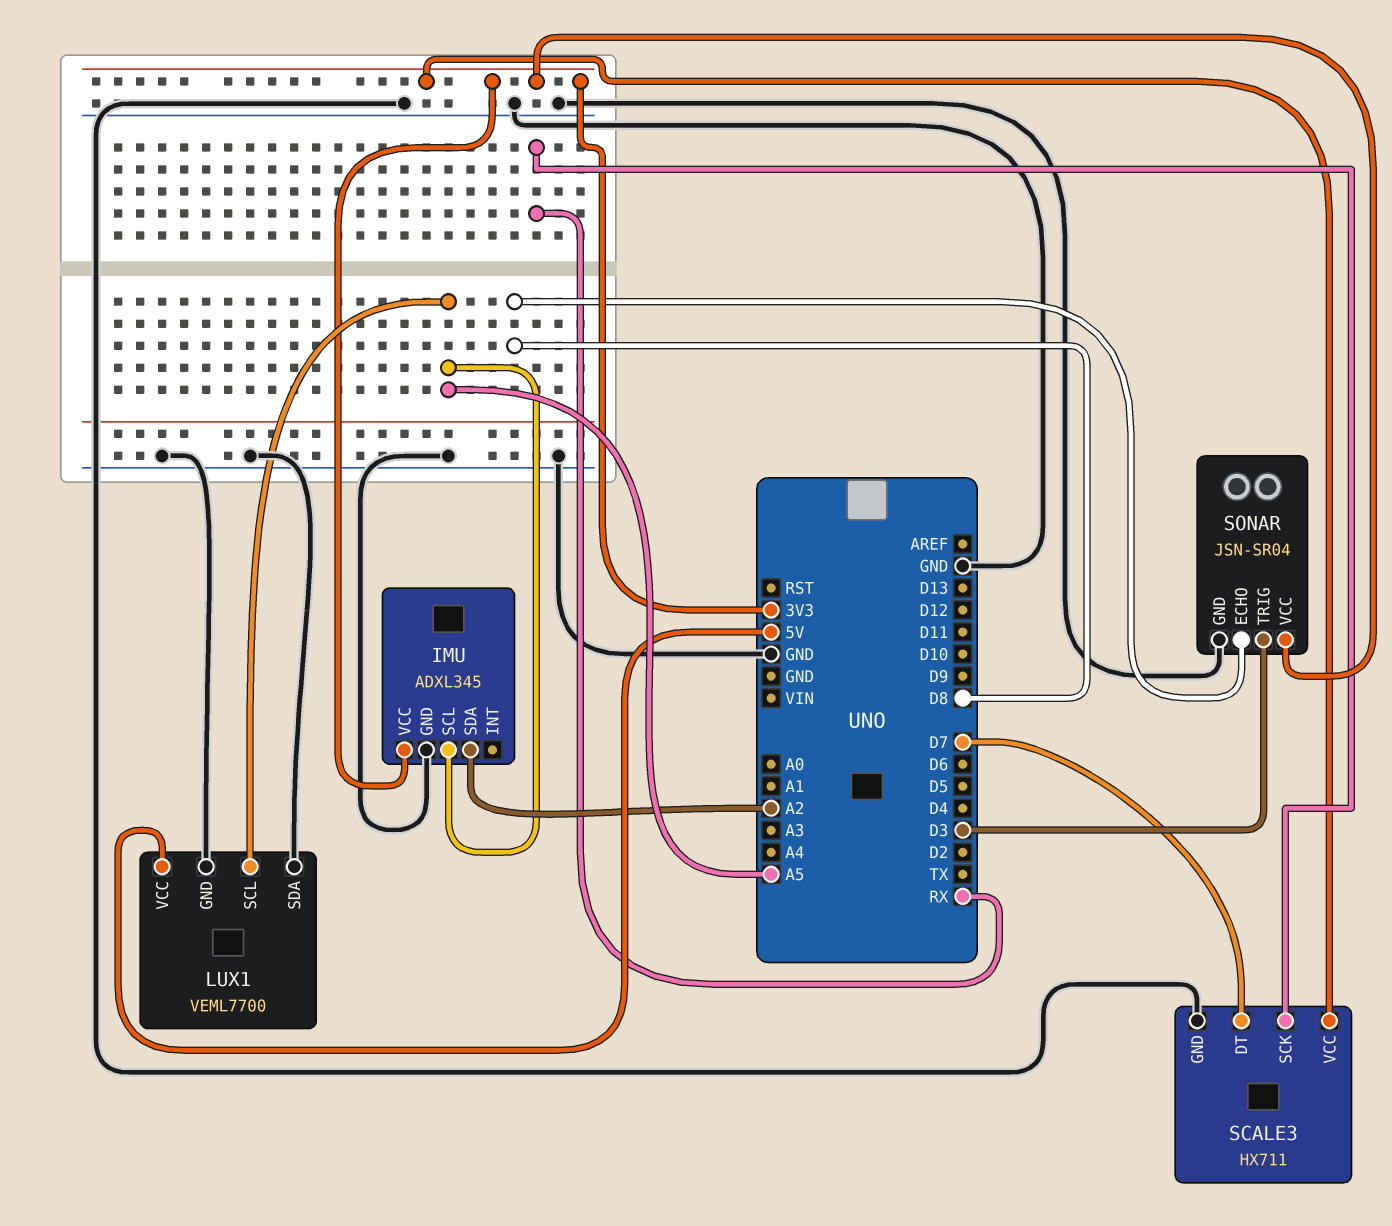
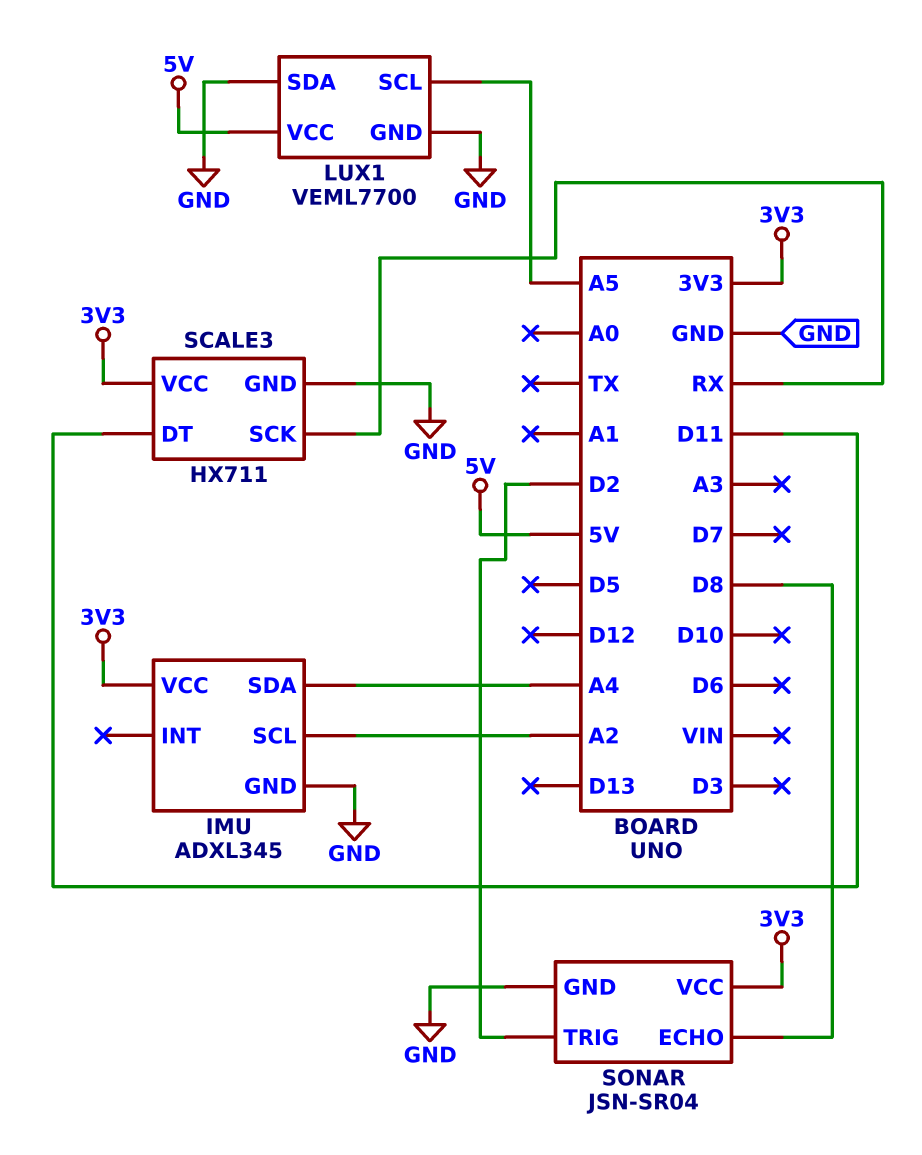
IMU pin SCL: A5 -> A2
IMU pin SDA: A2 -> A4
SCALE3 pin DT: D7 -> D11
SONAR pin TRIG: D3 -> D2

